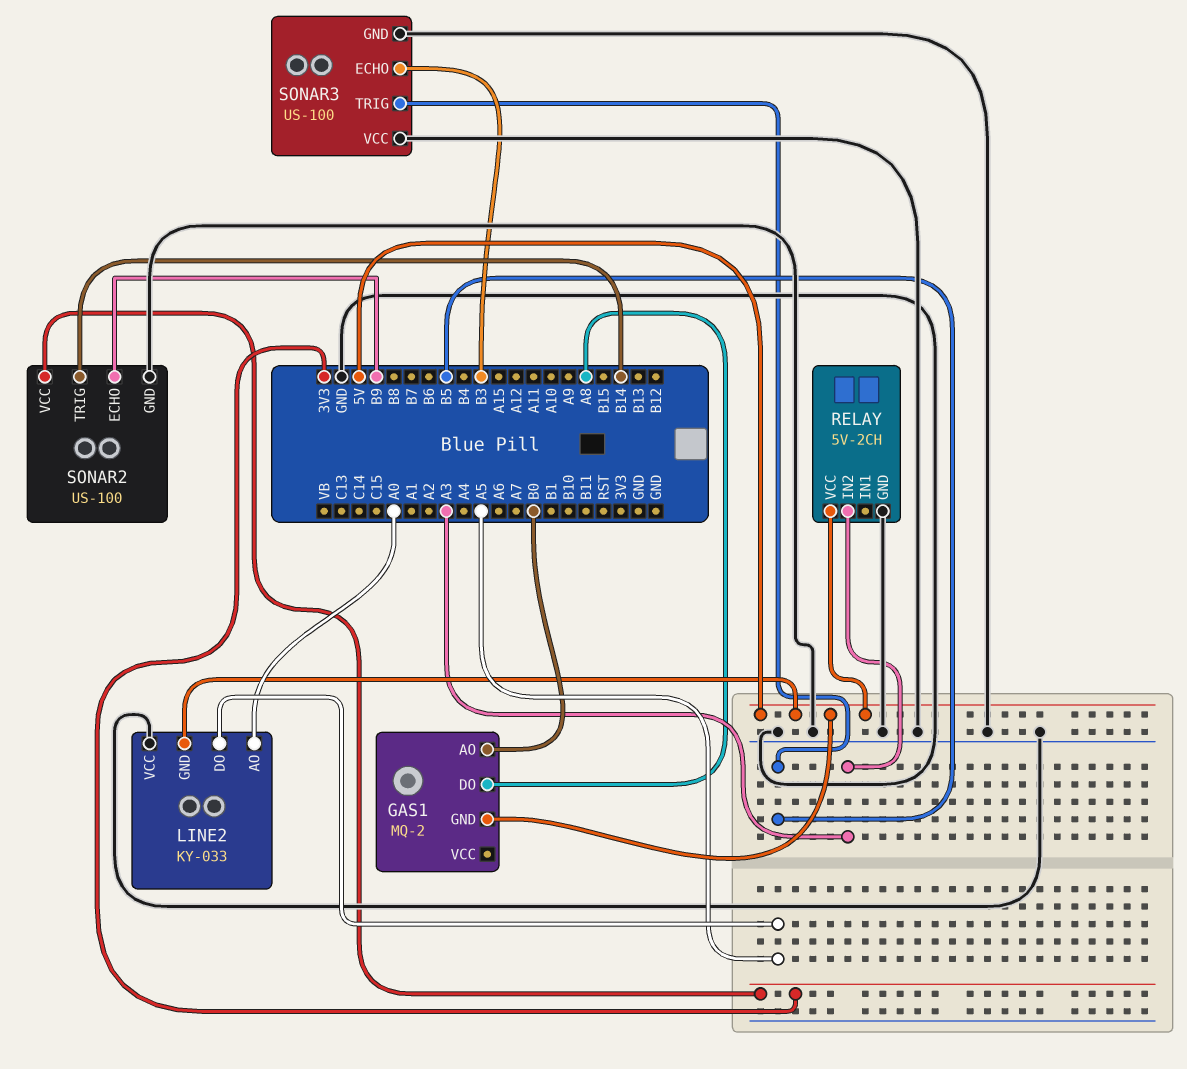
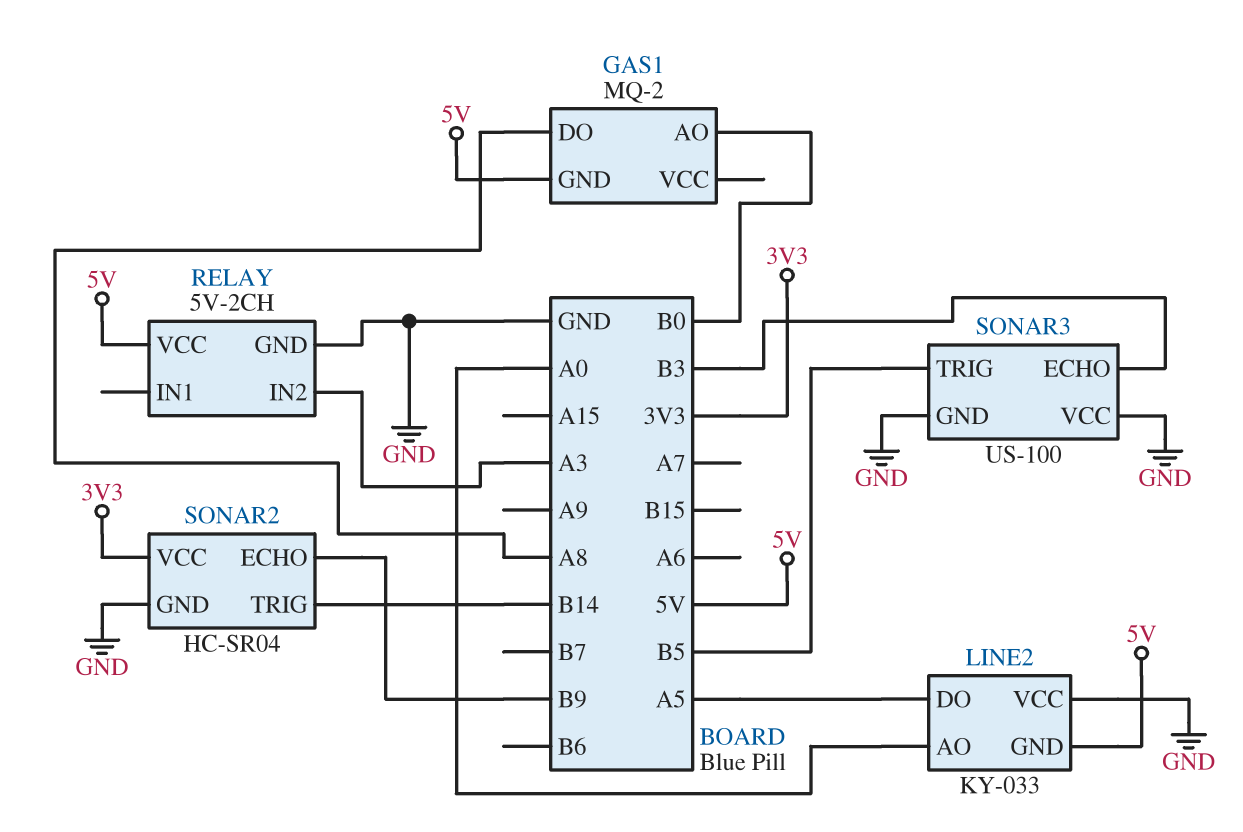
SONAR2: US-100 -> HC-SR04

